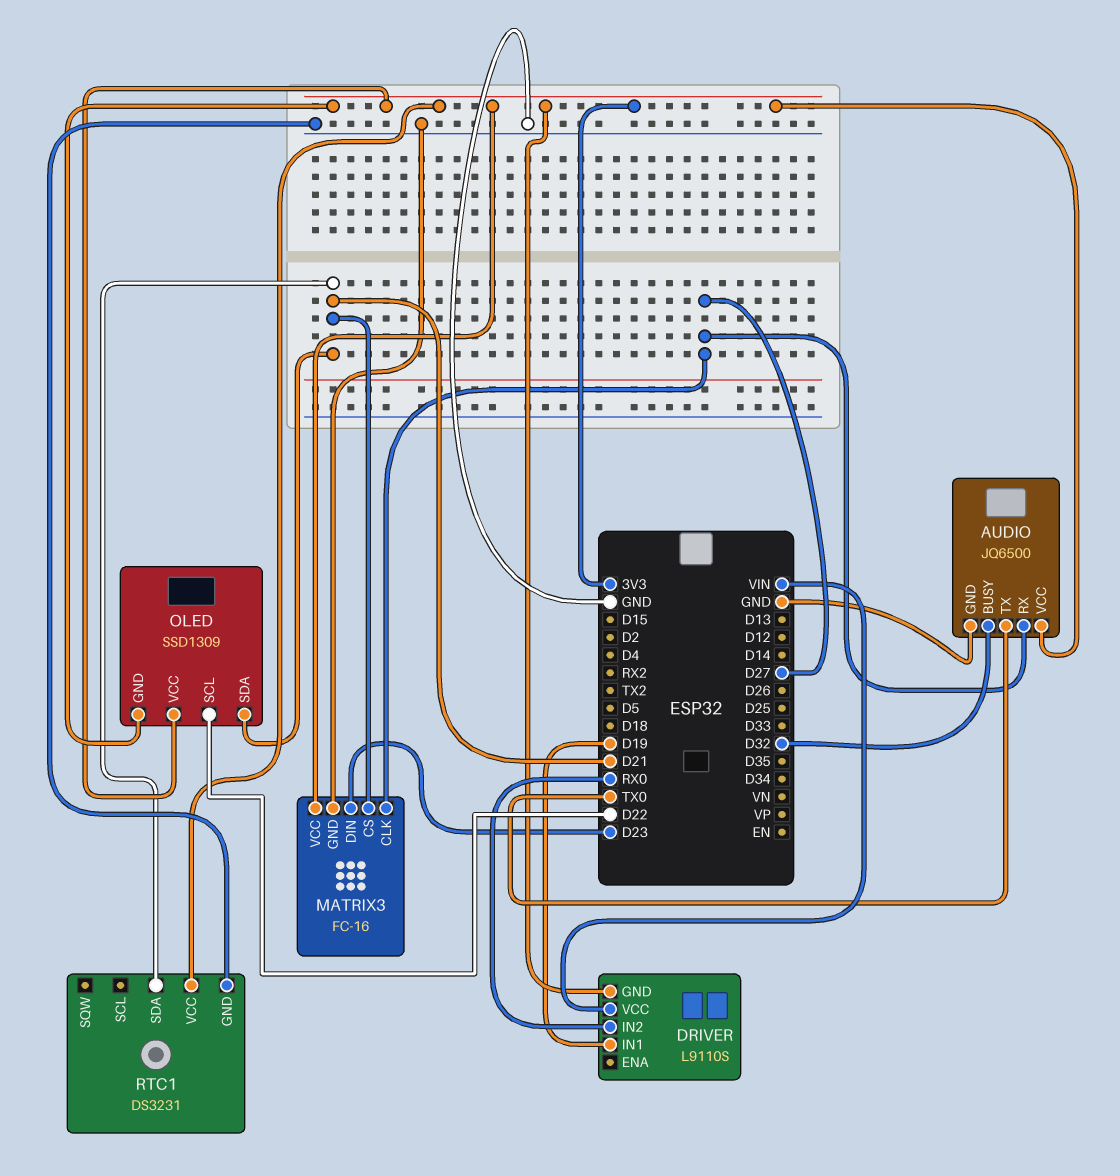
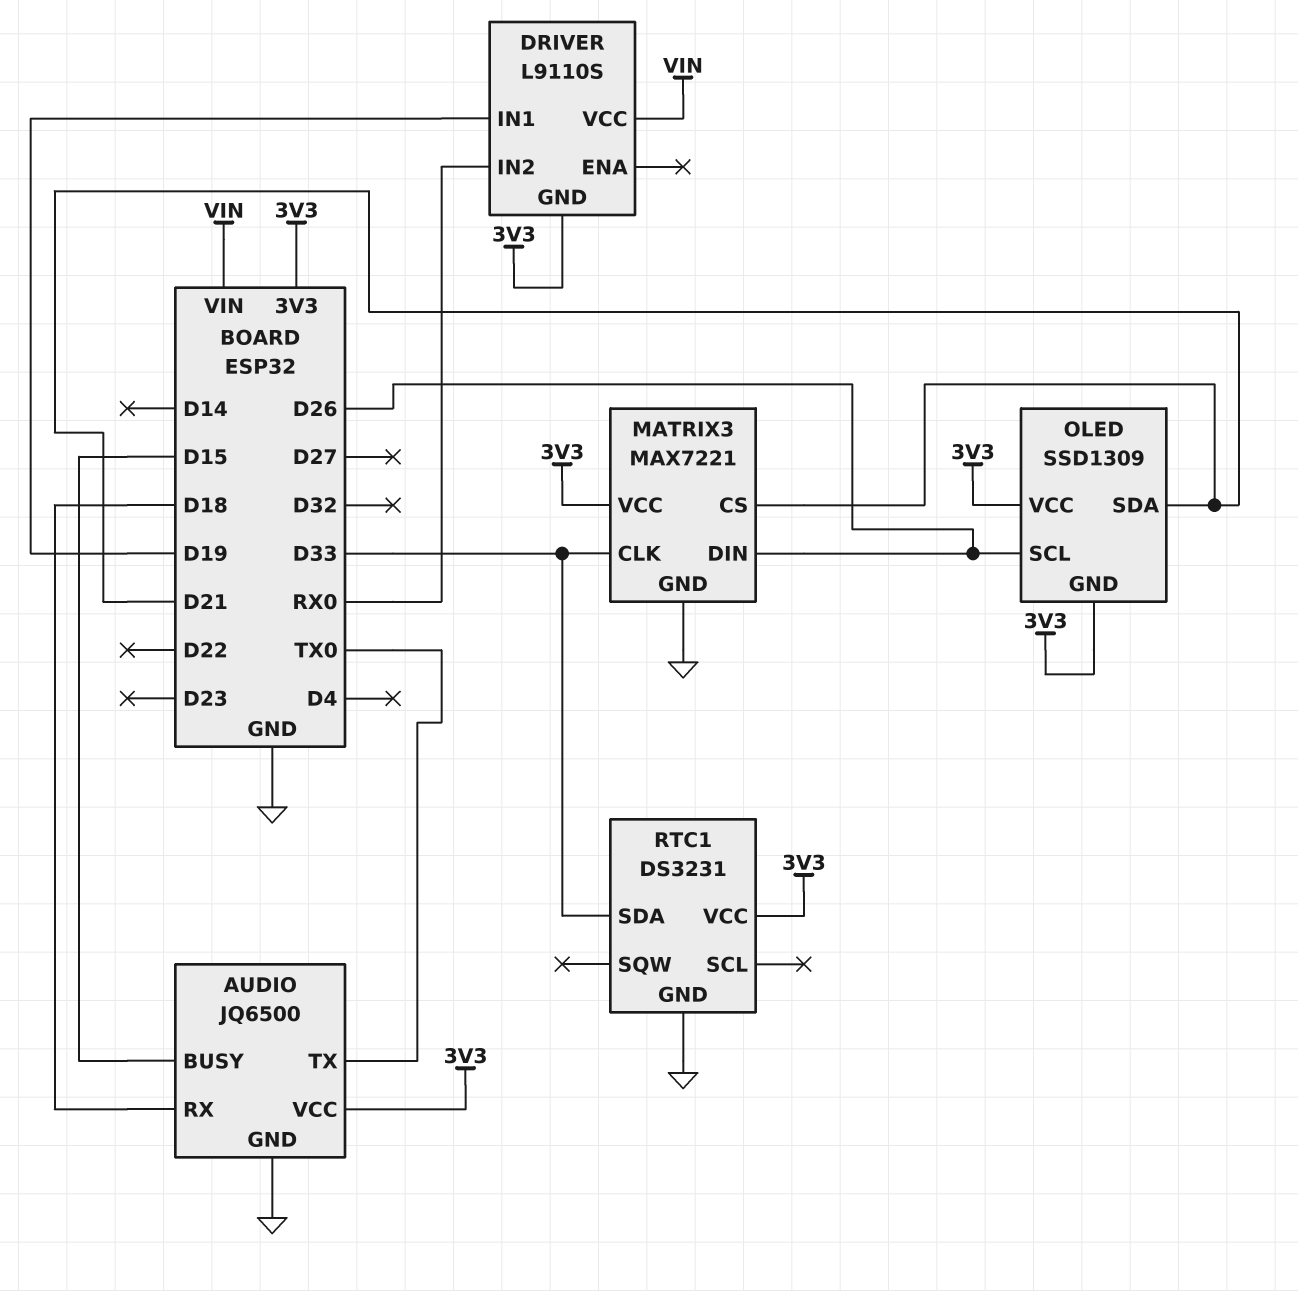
AUDIO pin BUSY: D32 -> D15
AUDIO pin RX: D27 -> D18
MATRIX3: FC-16 -> MAX7221
MATRIX3 pin CLK: D27 -> D33
MATRIX3 pin DIN: D23 -> D26
OLED pin SCL: D22 -> D26
RTC1 pin SDA: D21 -> D33

